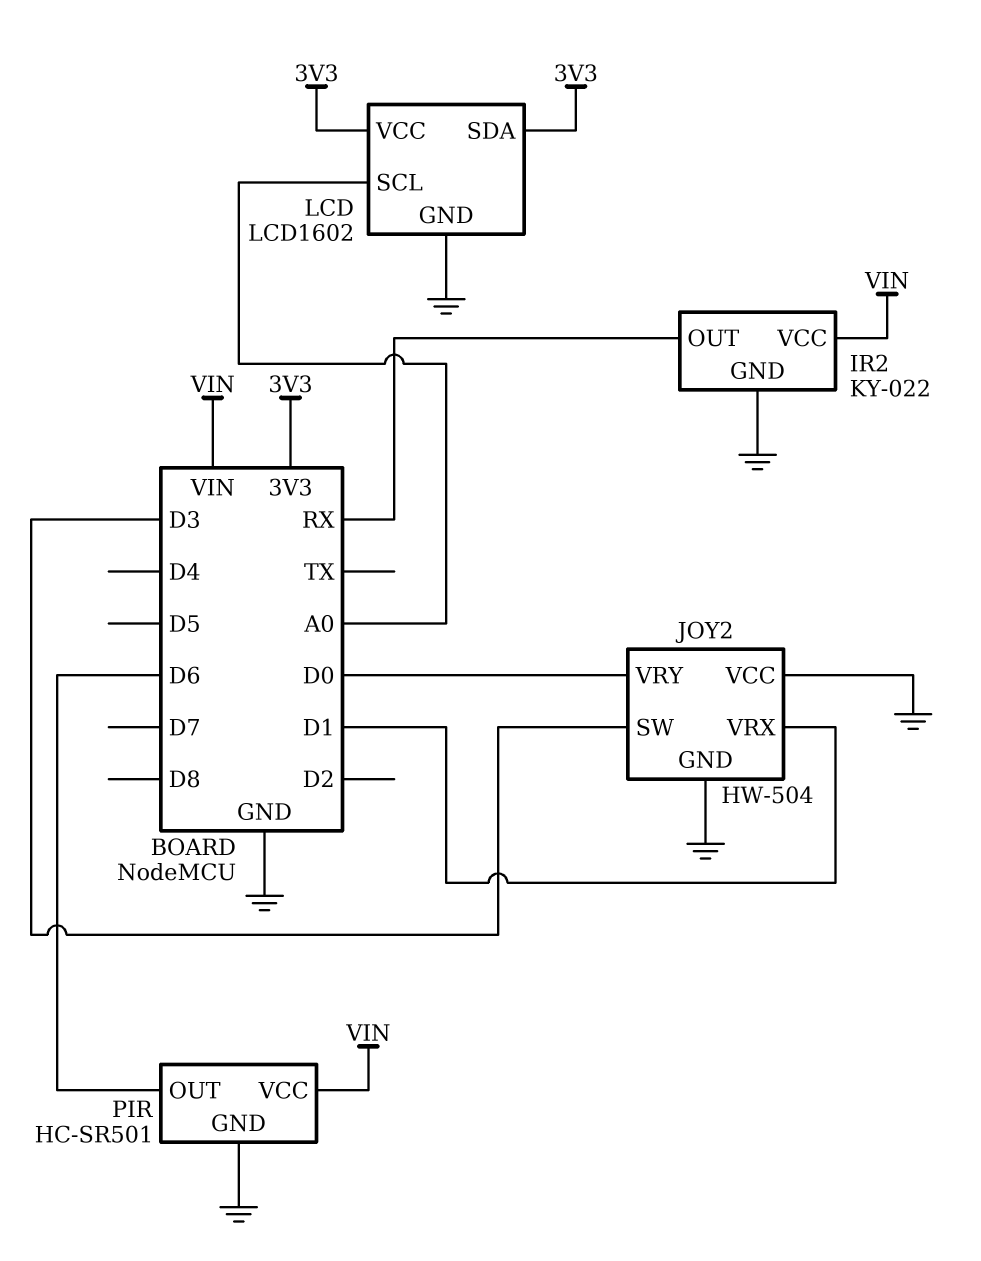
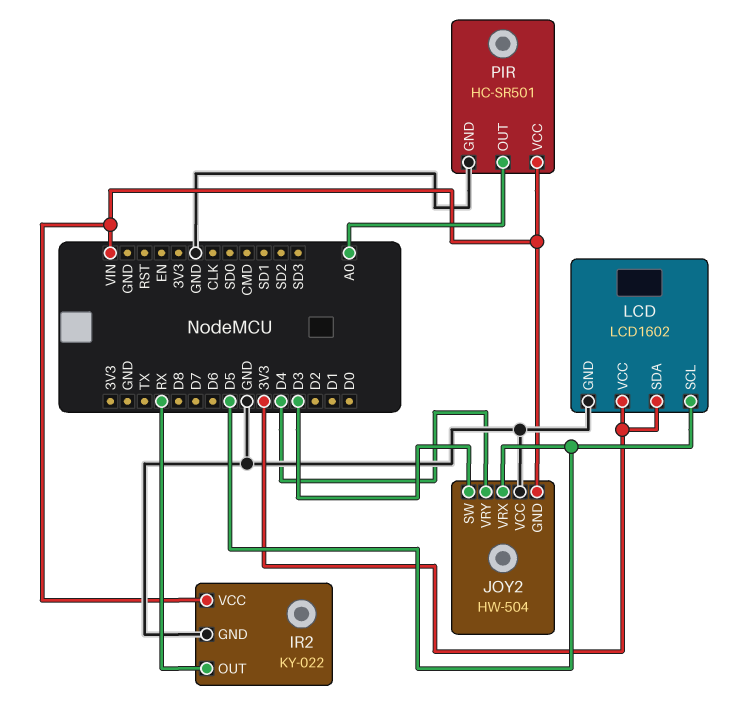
JOY2 pin GND: GND -> VIN
JOY2 pin VRX: D1 -> D5
JOY2 pin VRY: D0 -> D4
LCD pin SCL: A0 -> D5
PIR pin OUT: D6 -> A0

